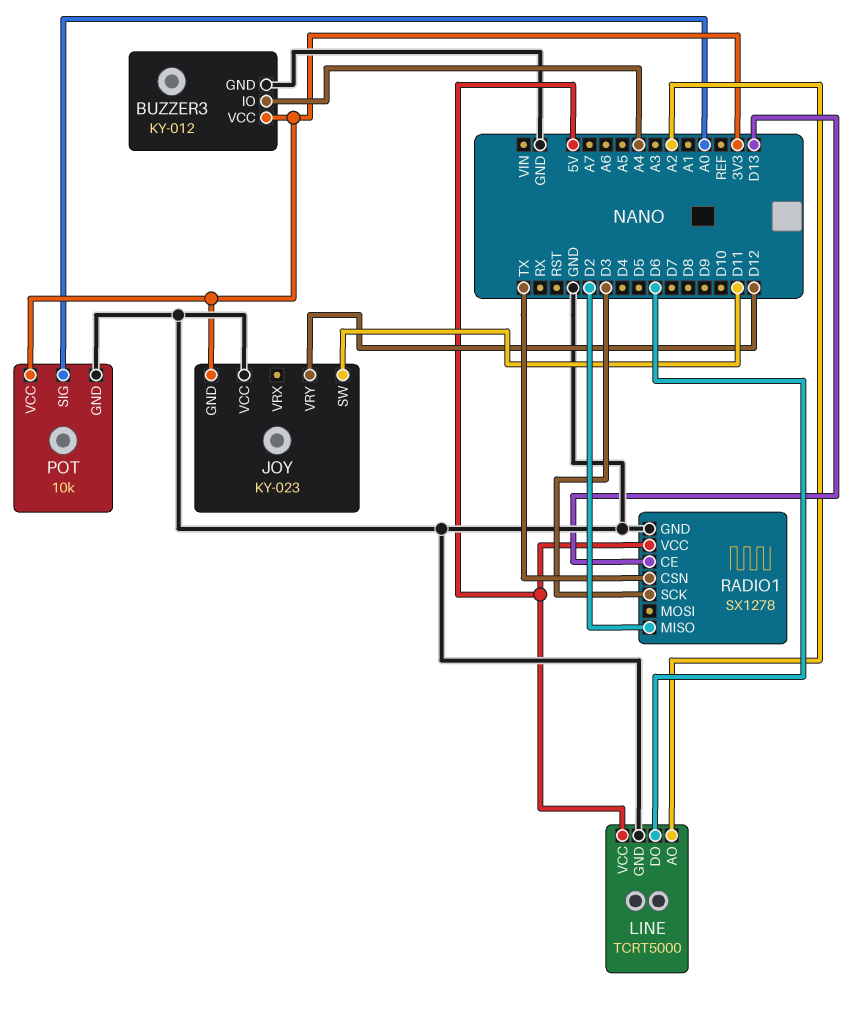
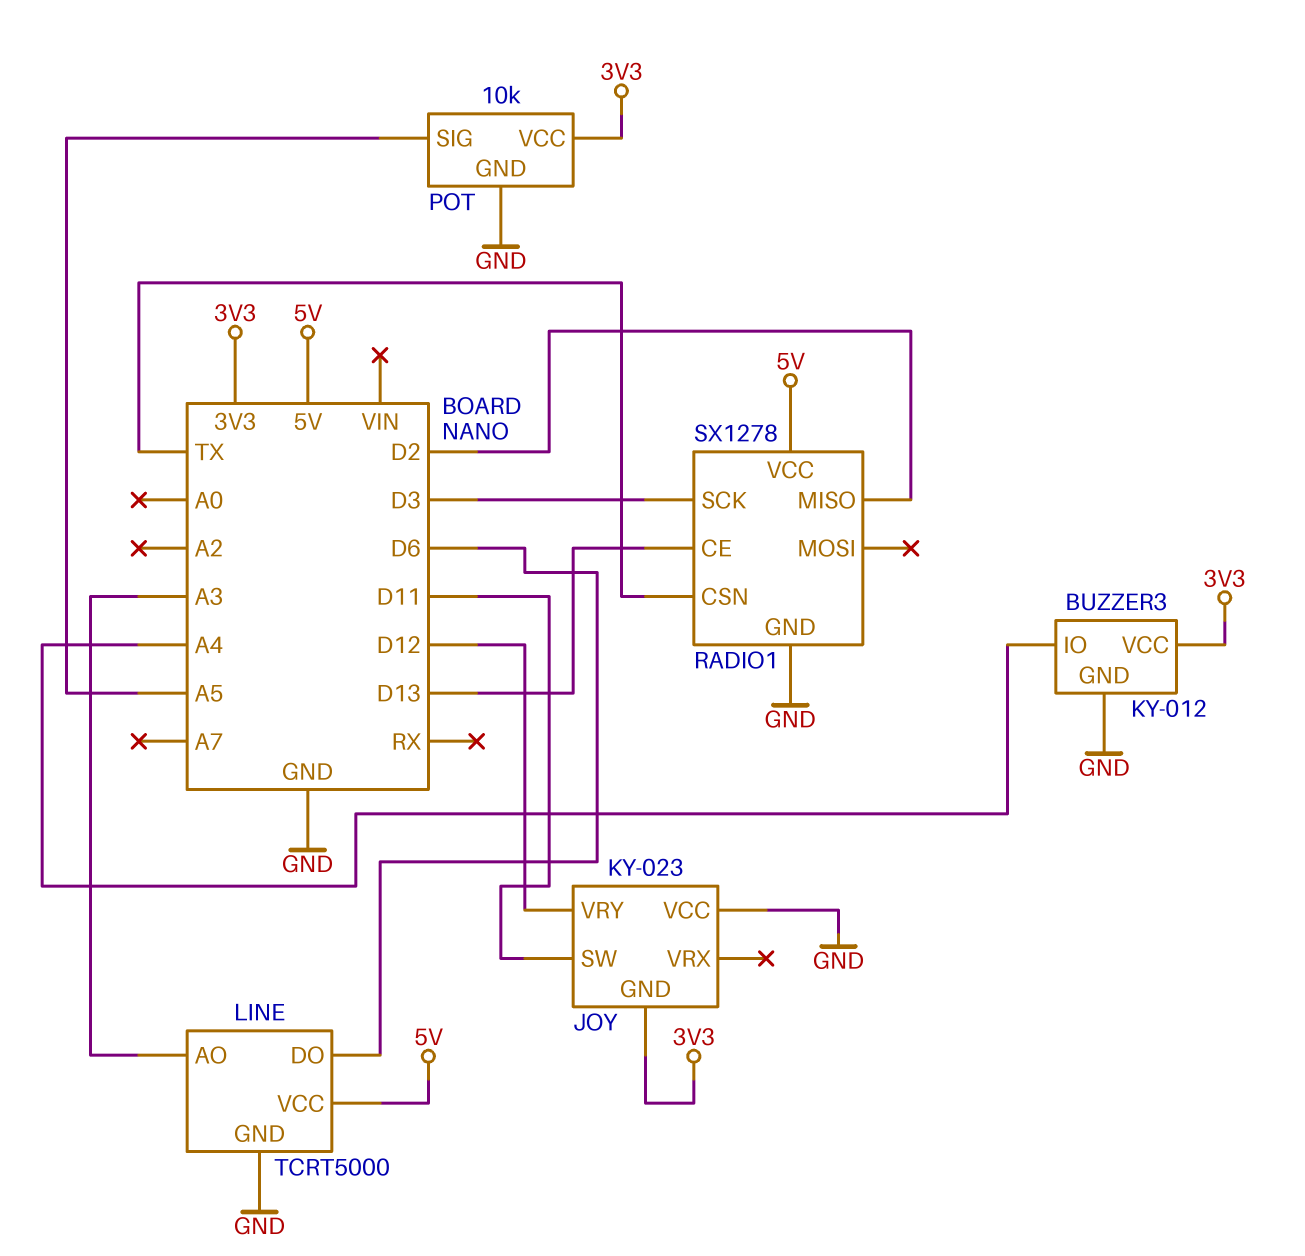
LINE pin AO: A2 -> A3
POT pin SIG: A0 -> A5

